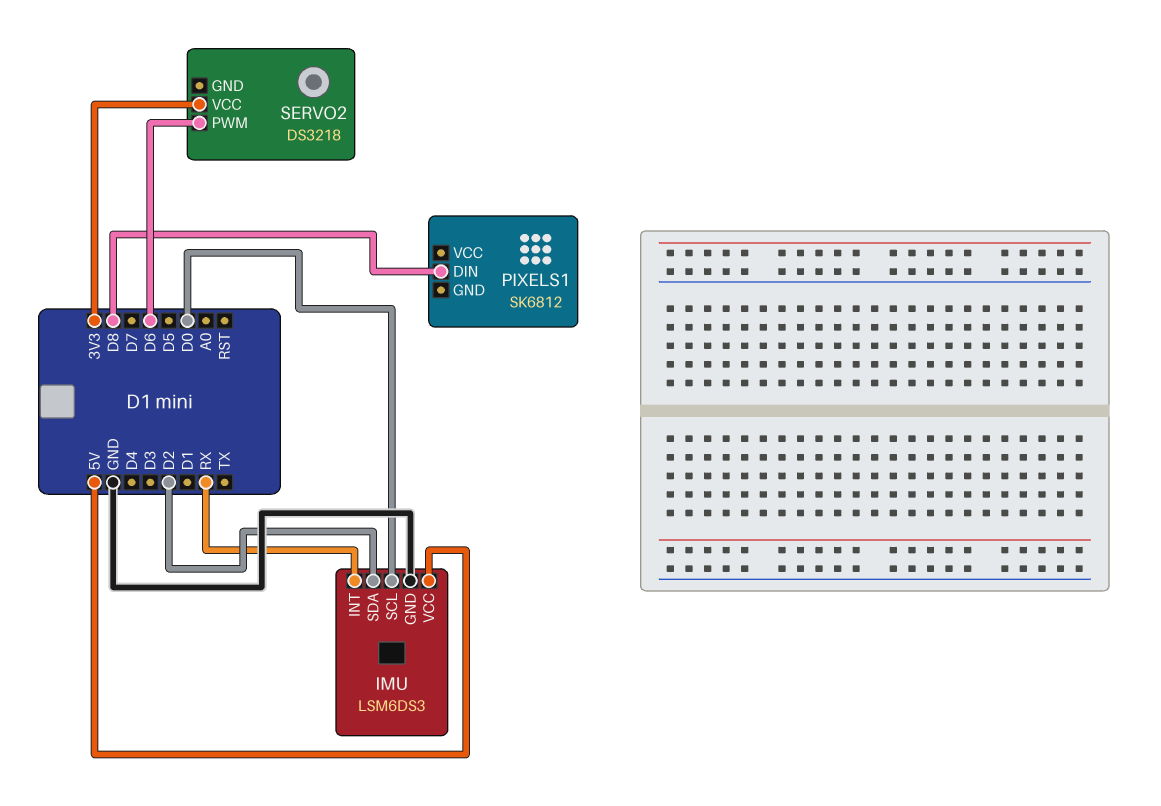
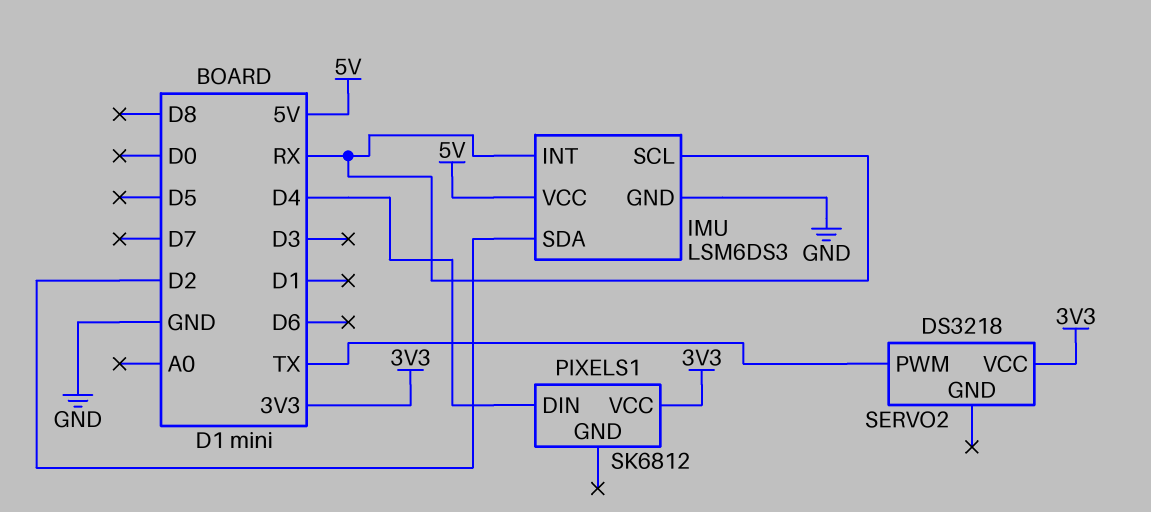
IMU pin SCL: D0 -> RX
PIXELS1 pin DIN: D8 -> D4
PIXELS1 pin VCC: none -> 3V3
SERVO2 pin PWM: D6 -> TX

